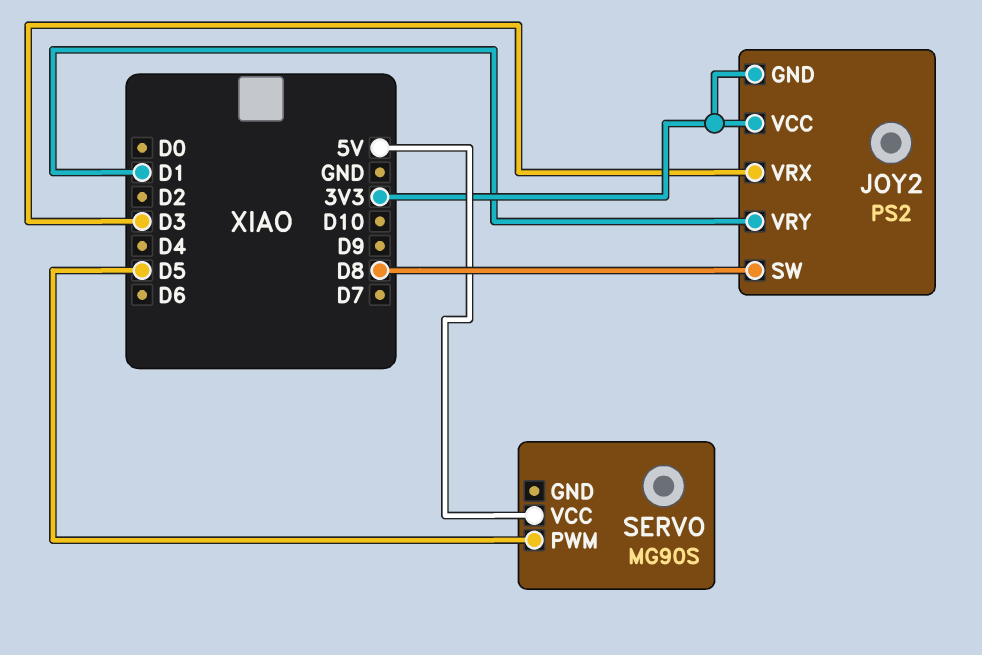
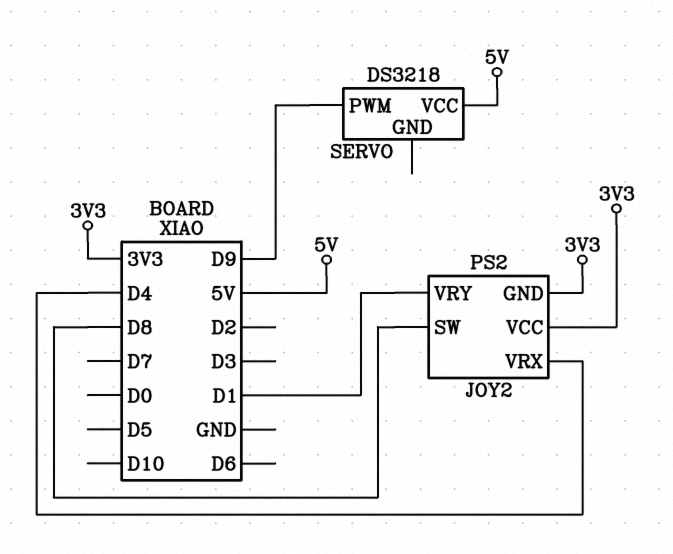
JOY2 pin VRX: D3 -> D4
SERVO: MG90S -> DS3218
SERVO pin PWM: D5 -> D9

